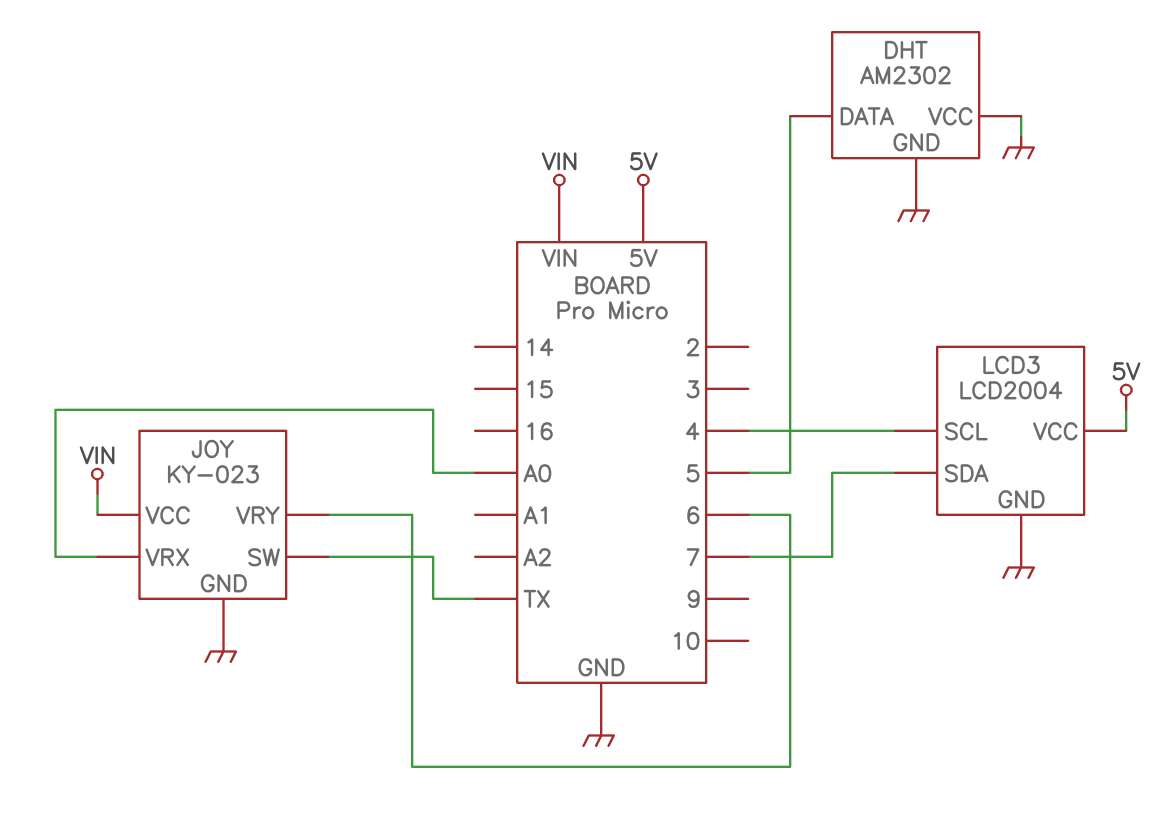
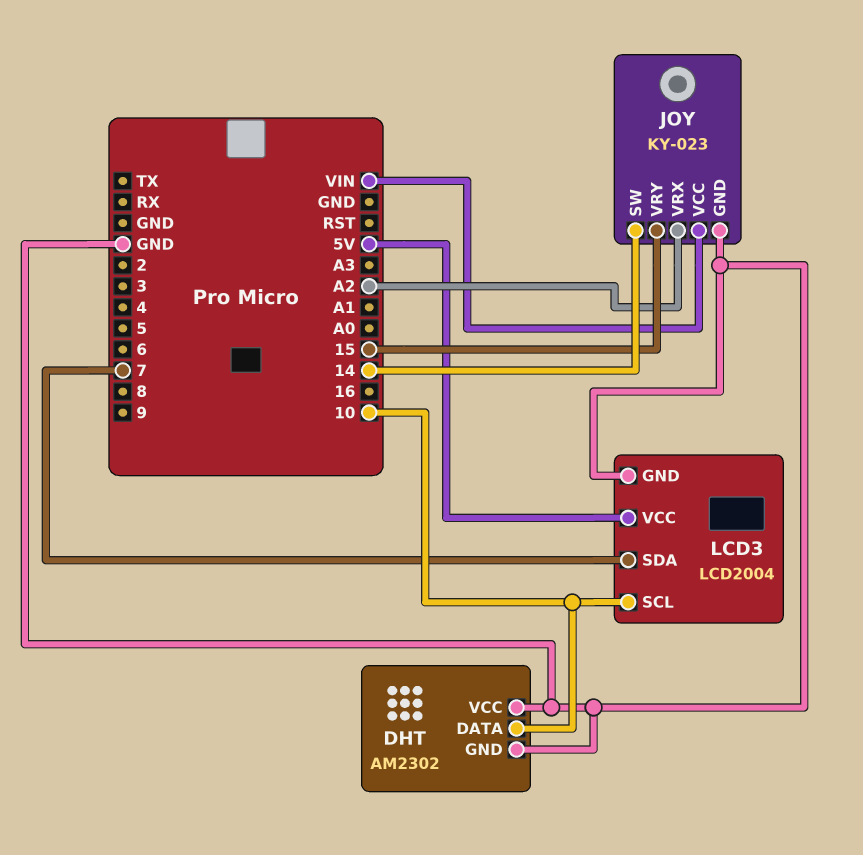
DHT pin DATA: 5 -> 10
JOY pin SW: TX -> 14
JOY pin VRX: A0 -> A2
JOY pin VRY: 6 -> 15
LCD3 pin SCL: 4 -> 10

